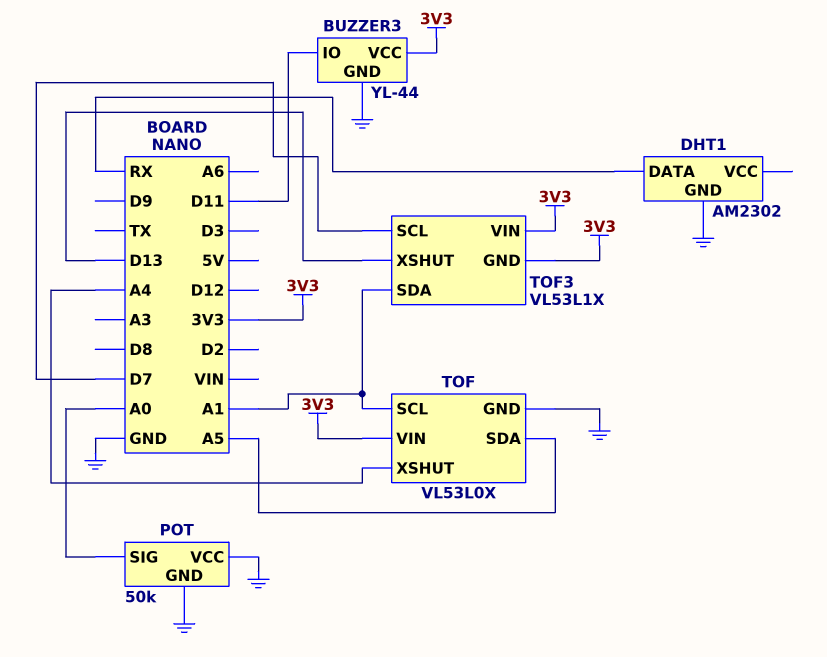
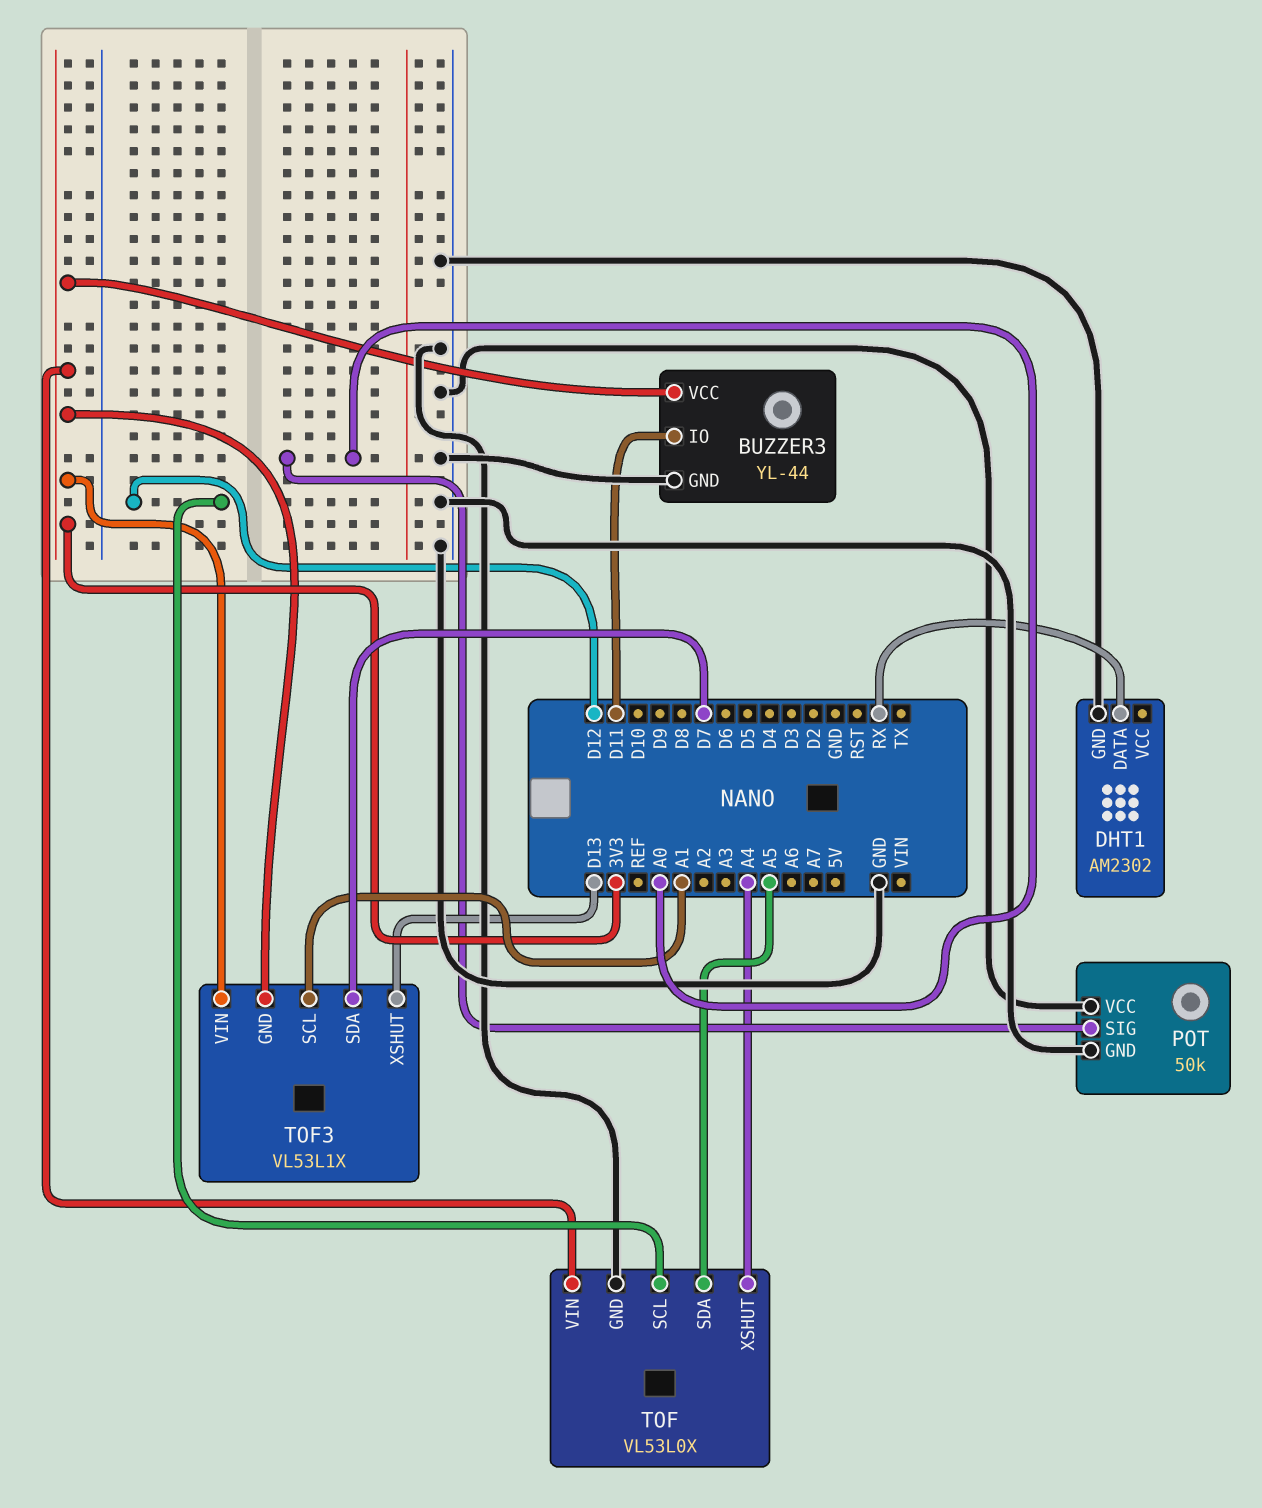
TOF pin SCL: A1 -> D12
TOF3 pin SCL: D7 -> A1
TOF3 pin SDA: A1 -> D7

